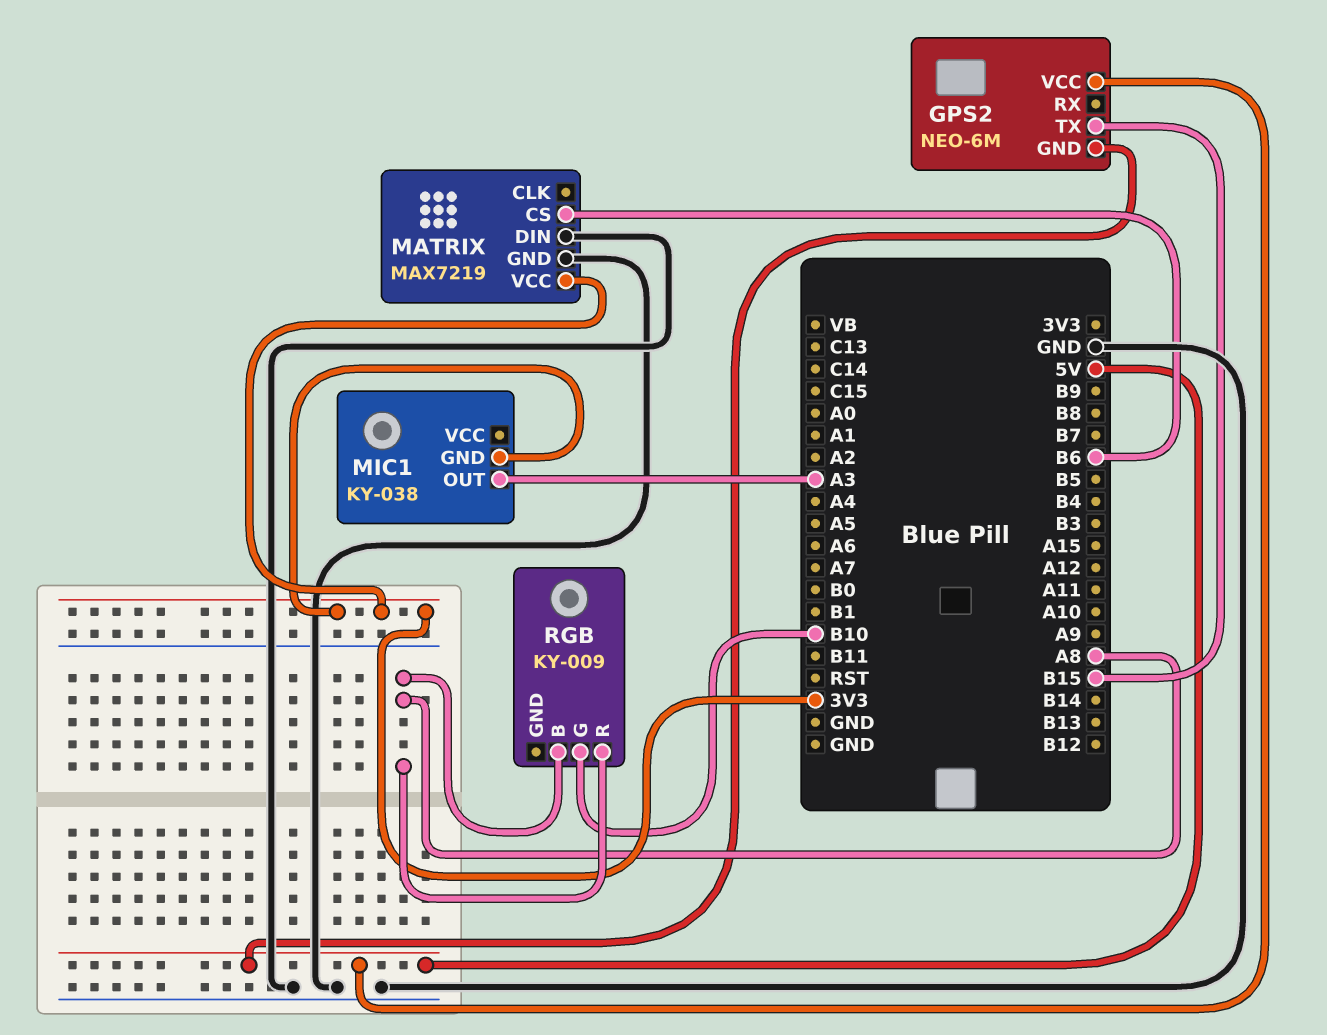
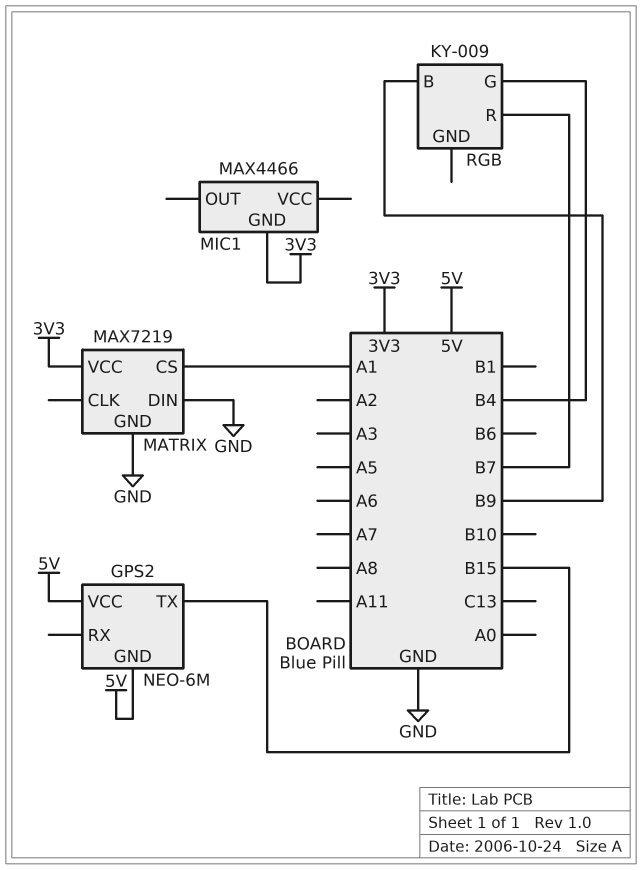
MATRIX pin CS: B6 -> A1
MIC1: KY-038 -> MAX4466
MIC1 pin OUT: A3 -> none
RGB pin B: A8 -> B9
RGB pin G: B10 -> B4
RGB pin R: A8 -> B7

